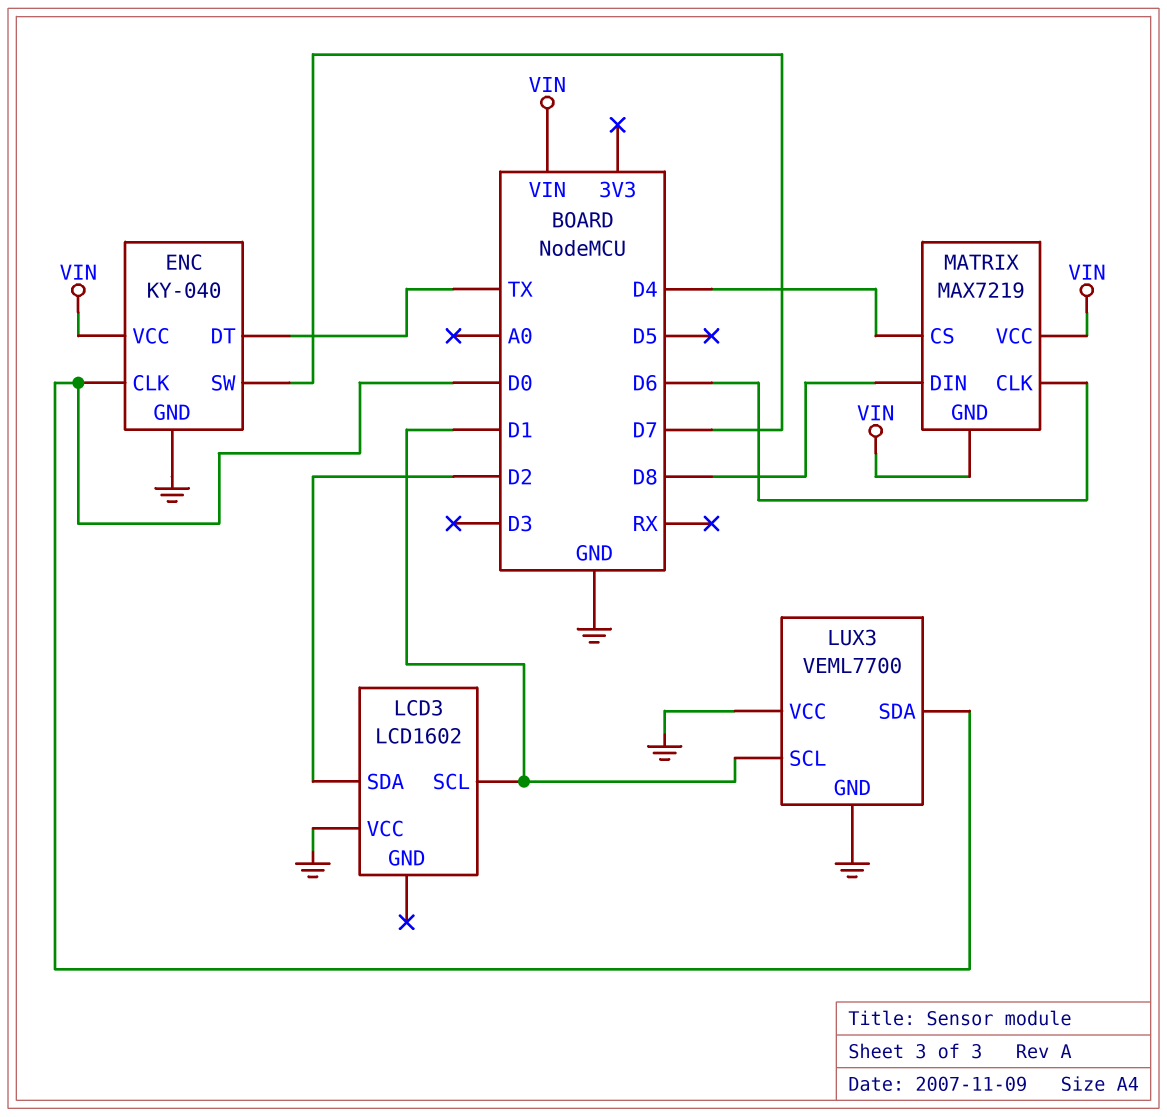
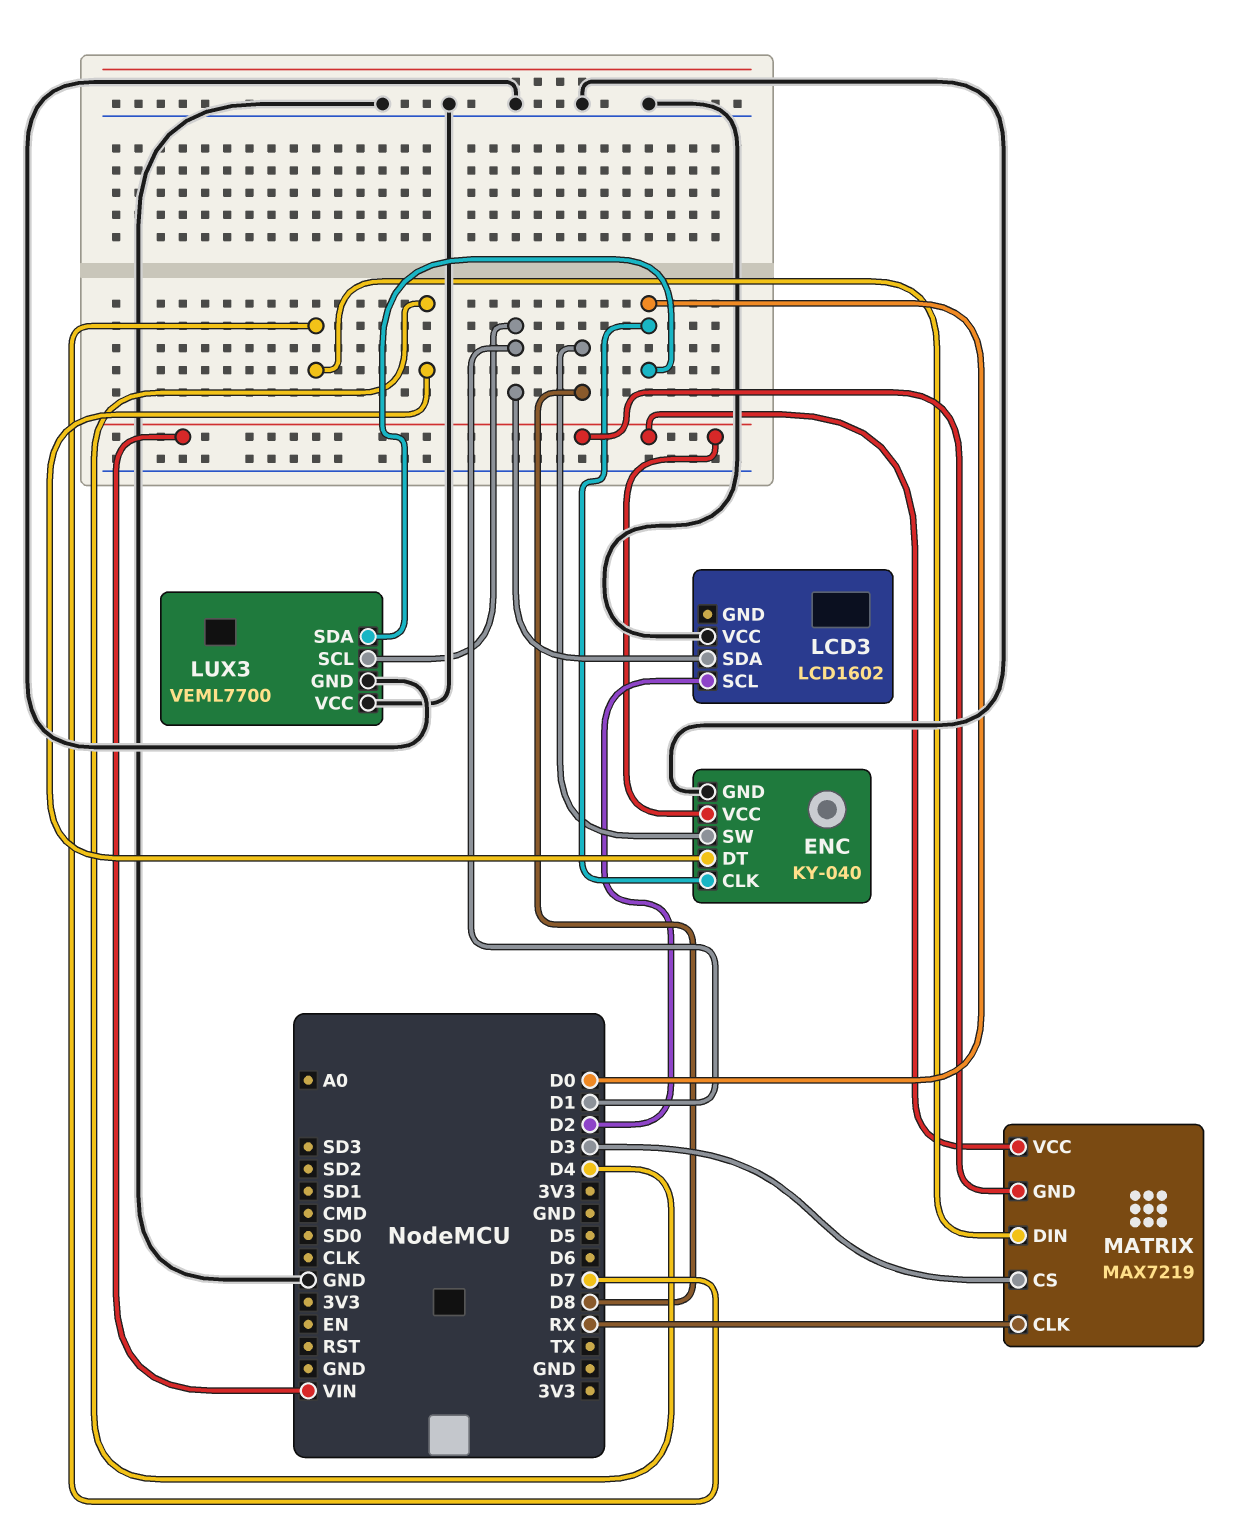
ENC pin DT: TX -> D4
ENC pin SW: D7 -> D8
LCD3 pin SCL: D1 -> D2
LCD3 pin SDA: D2 -> D1
MATRIX pin CLK: D6 -> RX
MATRIX pin CS: D4 -> D3
MATRIX pin DIN: D8 -> D7

